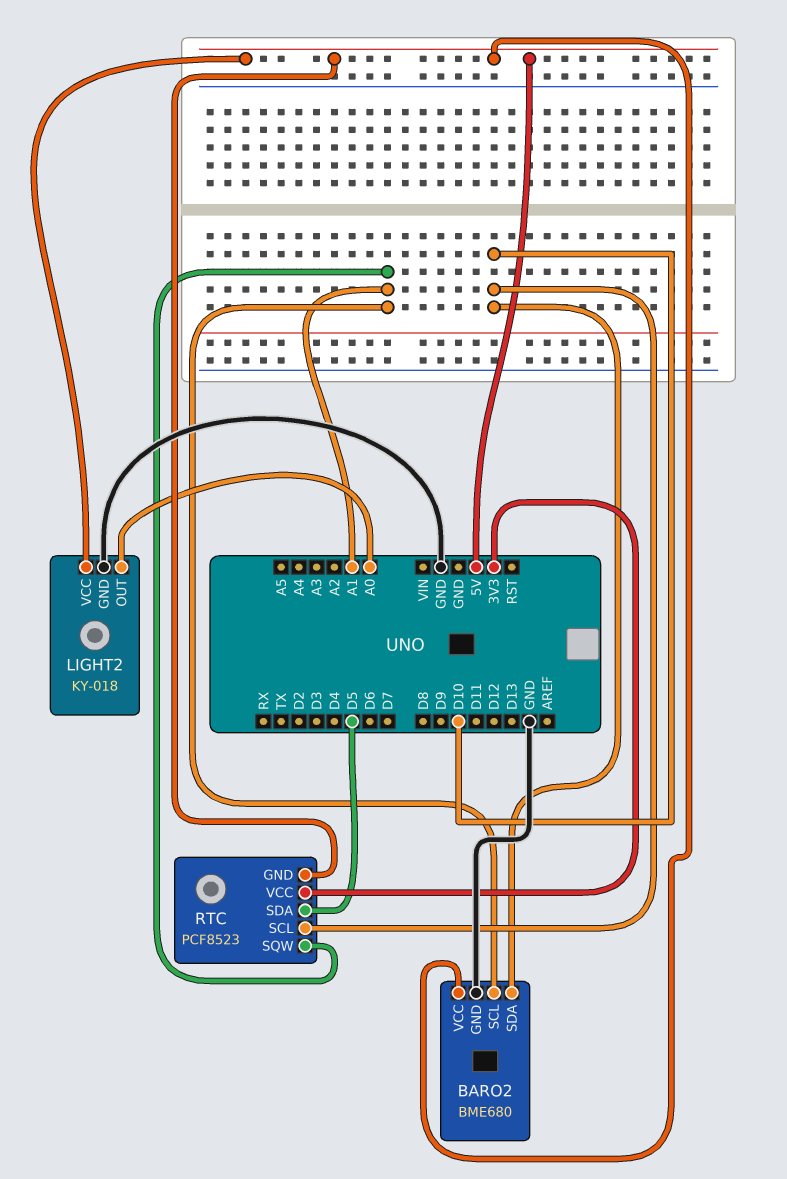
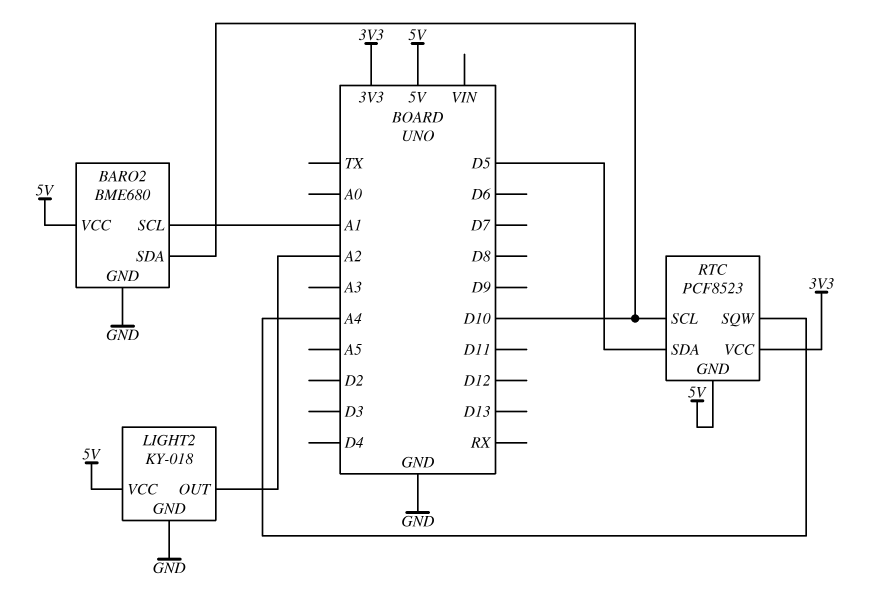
LIGHT2 pin OUT: A0 -> A2
RTC pin SQW: A1 -> A4

